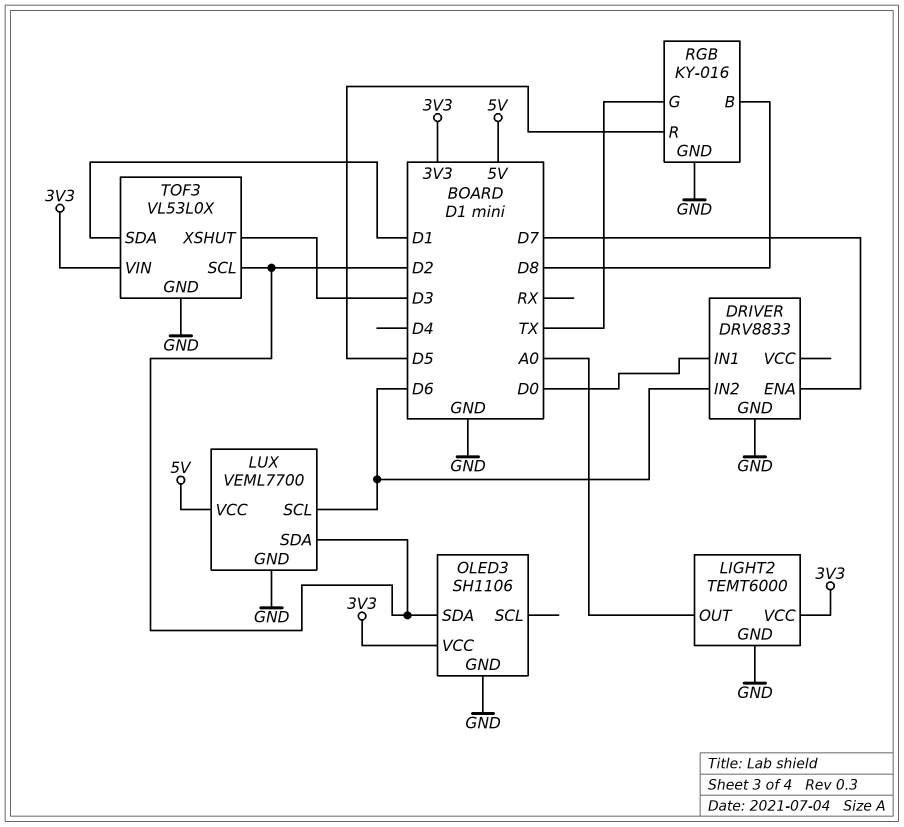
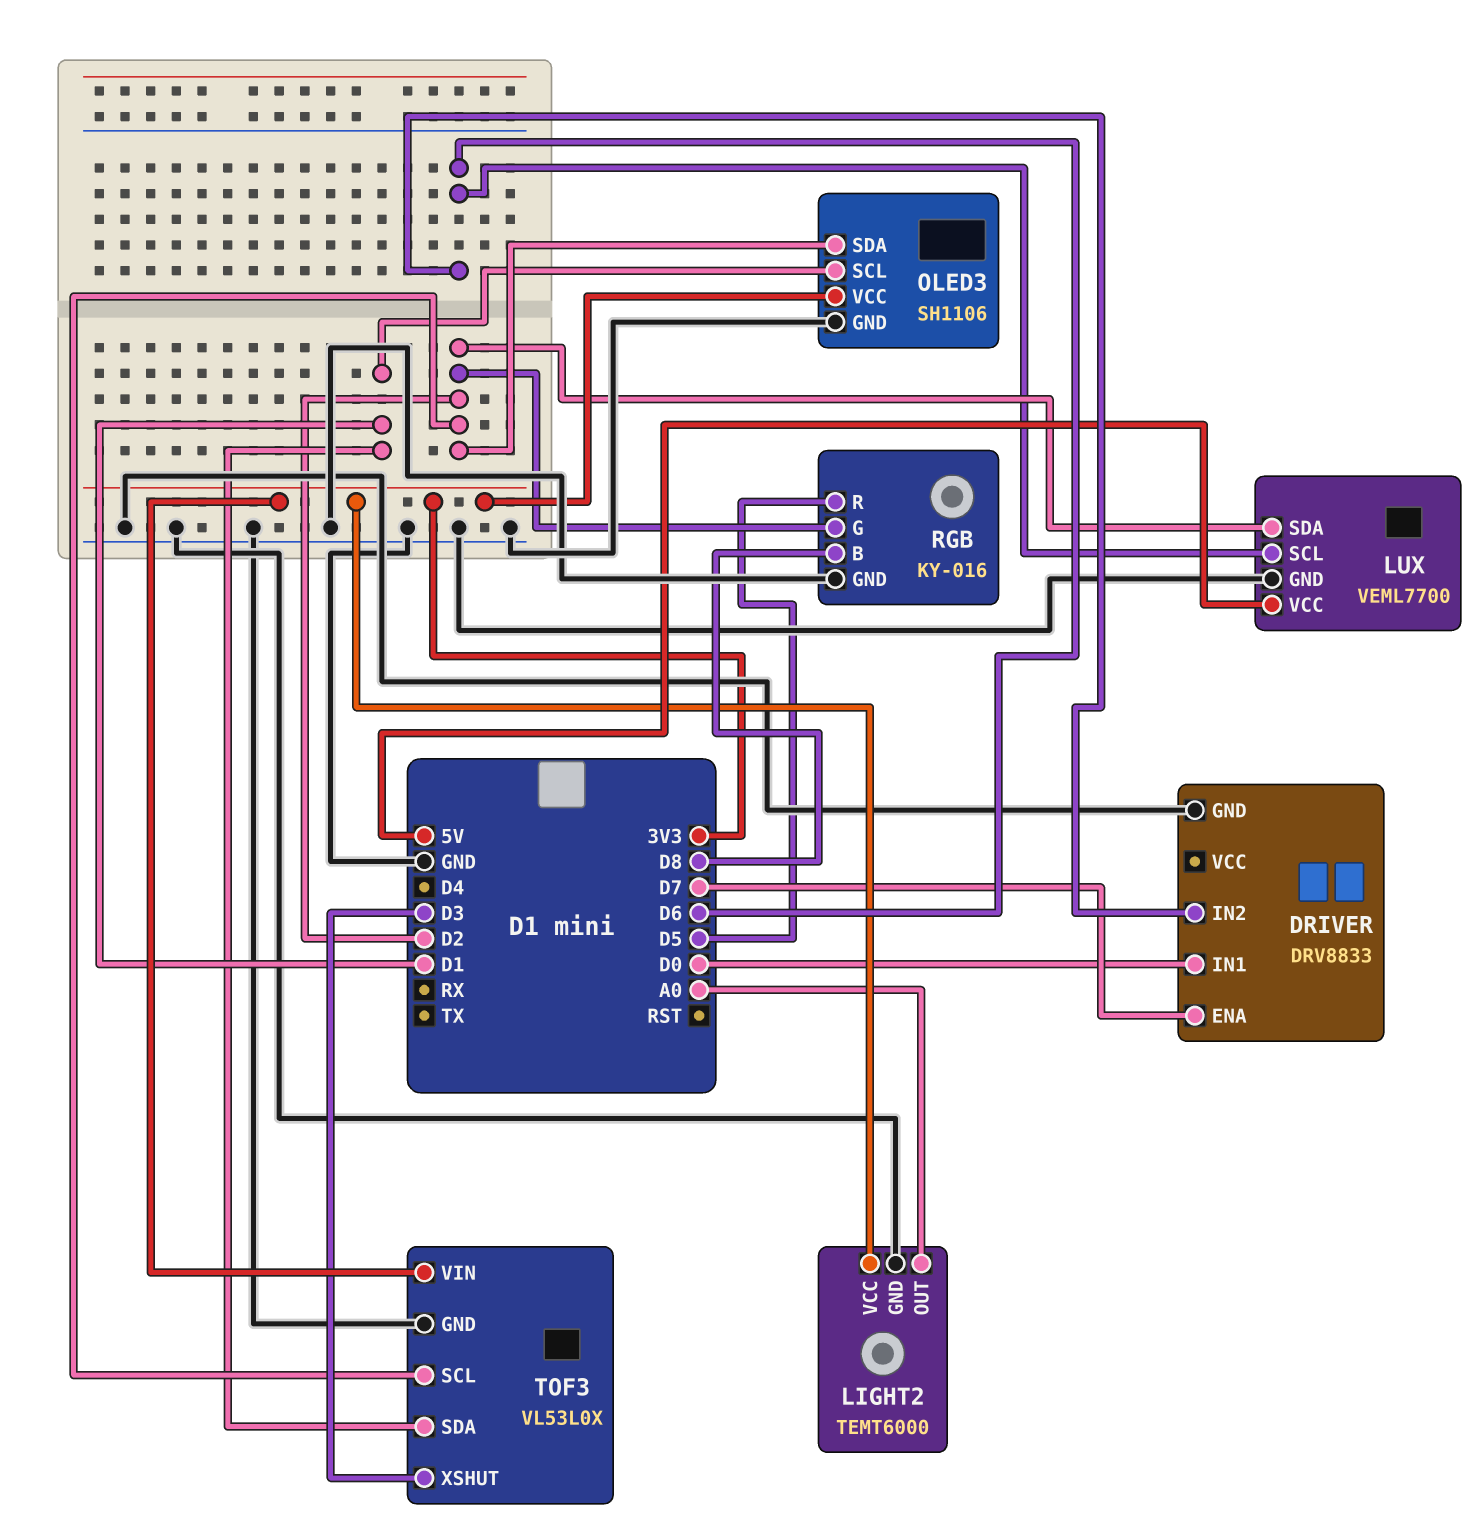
OLED3 pin SCL: none -> D1
RGB pin G: TX -> D2

